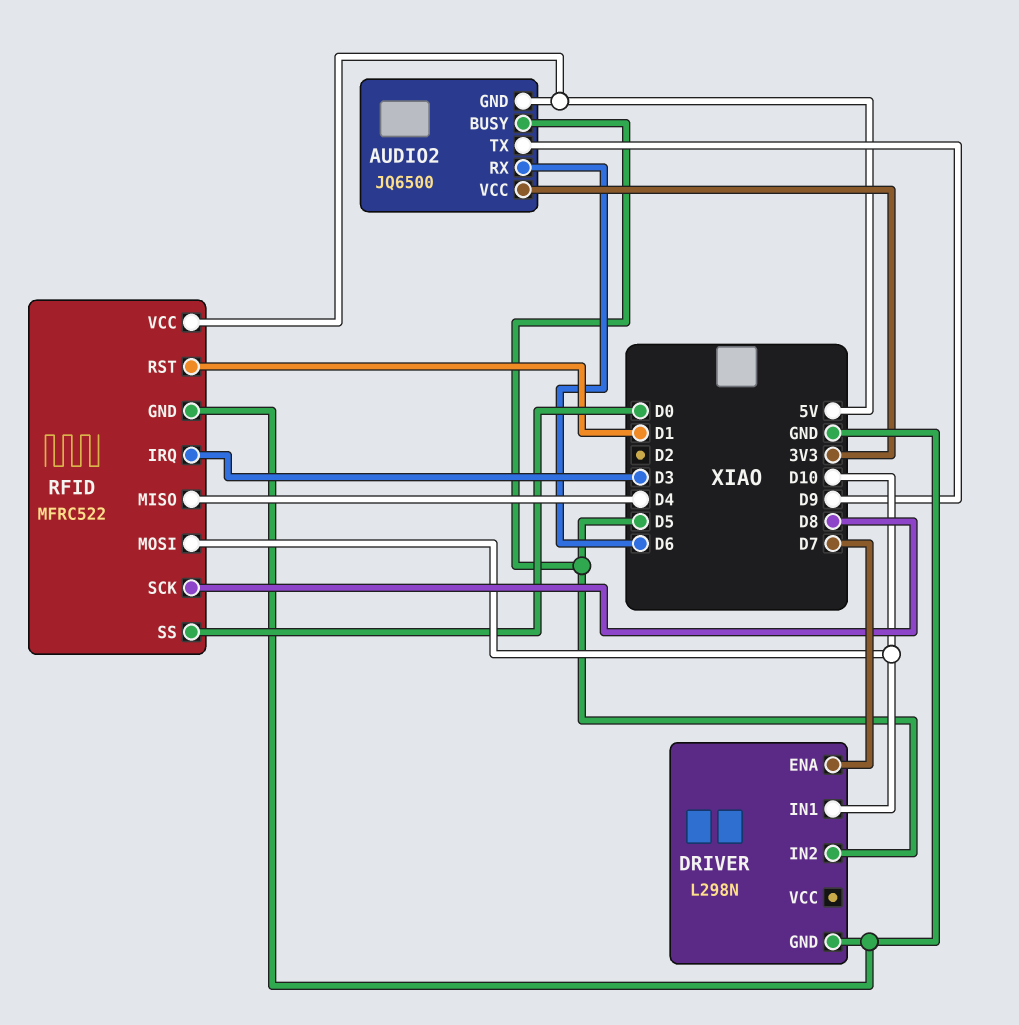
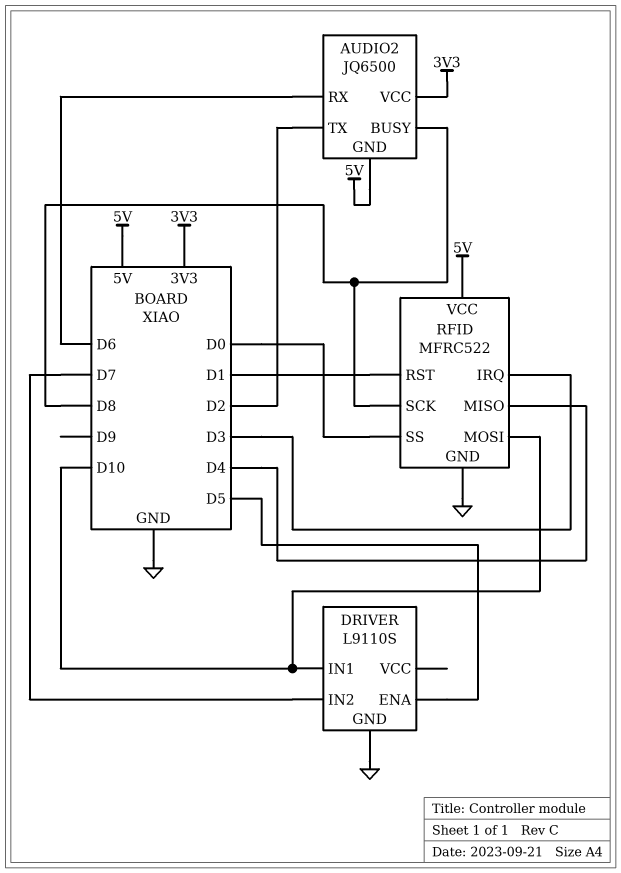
AUDIO2 pin BUSY: D5 -> D8
AUDIO2 pin TX: D9 -> D2
DRIVER: L298N -> L9110S
DRIVER pin ENA: D7 -> D5
DRIVER pin IN2: D5 -> D7

